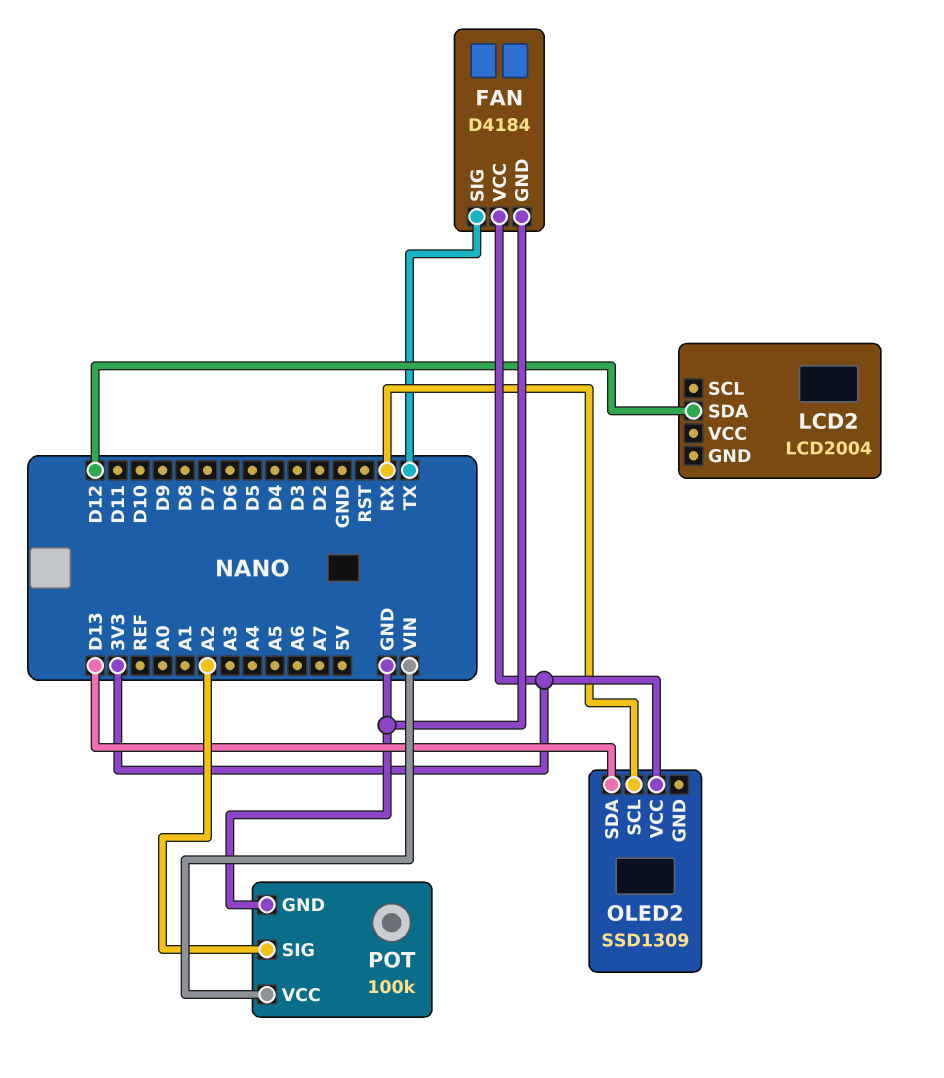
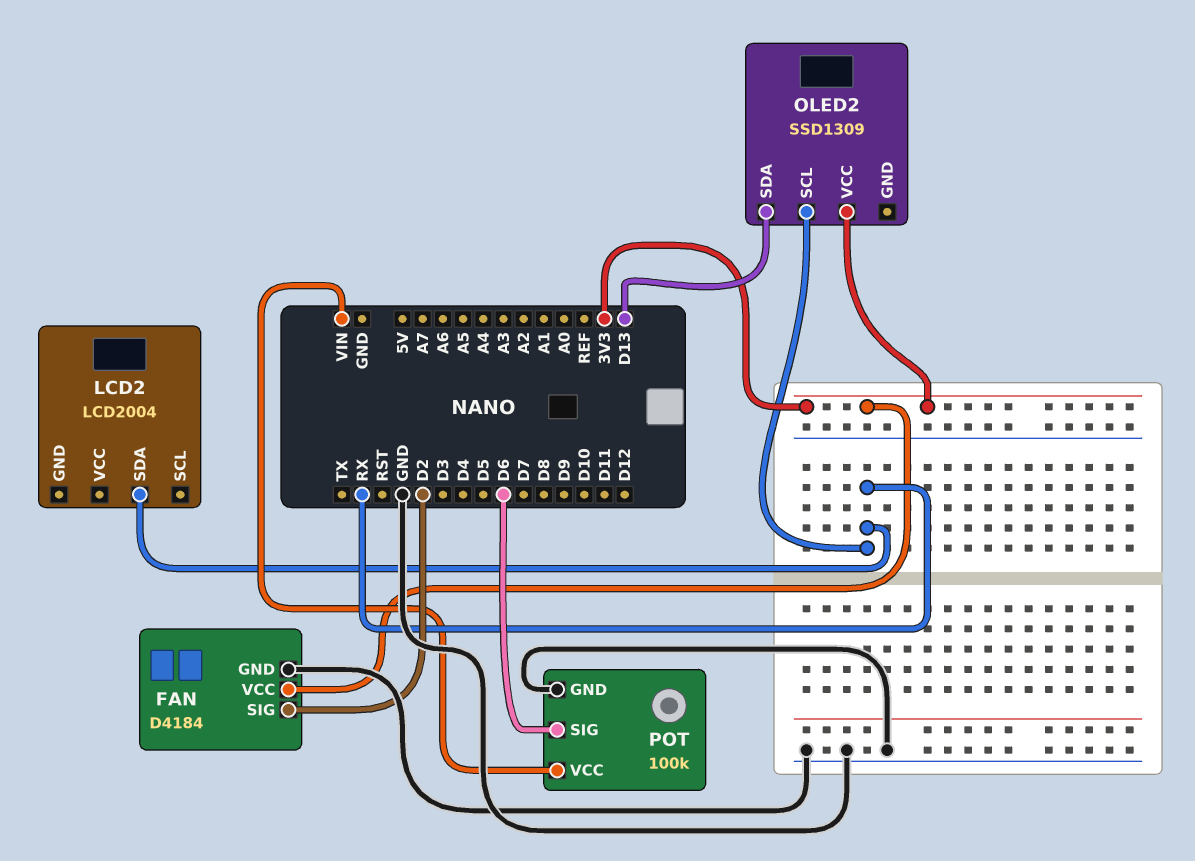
FAN pin SIG: TX -> D2
LCD2 pin SDA: D12 -> RX
POT pin SIG: A2 -> D6

